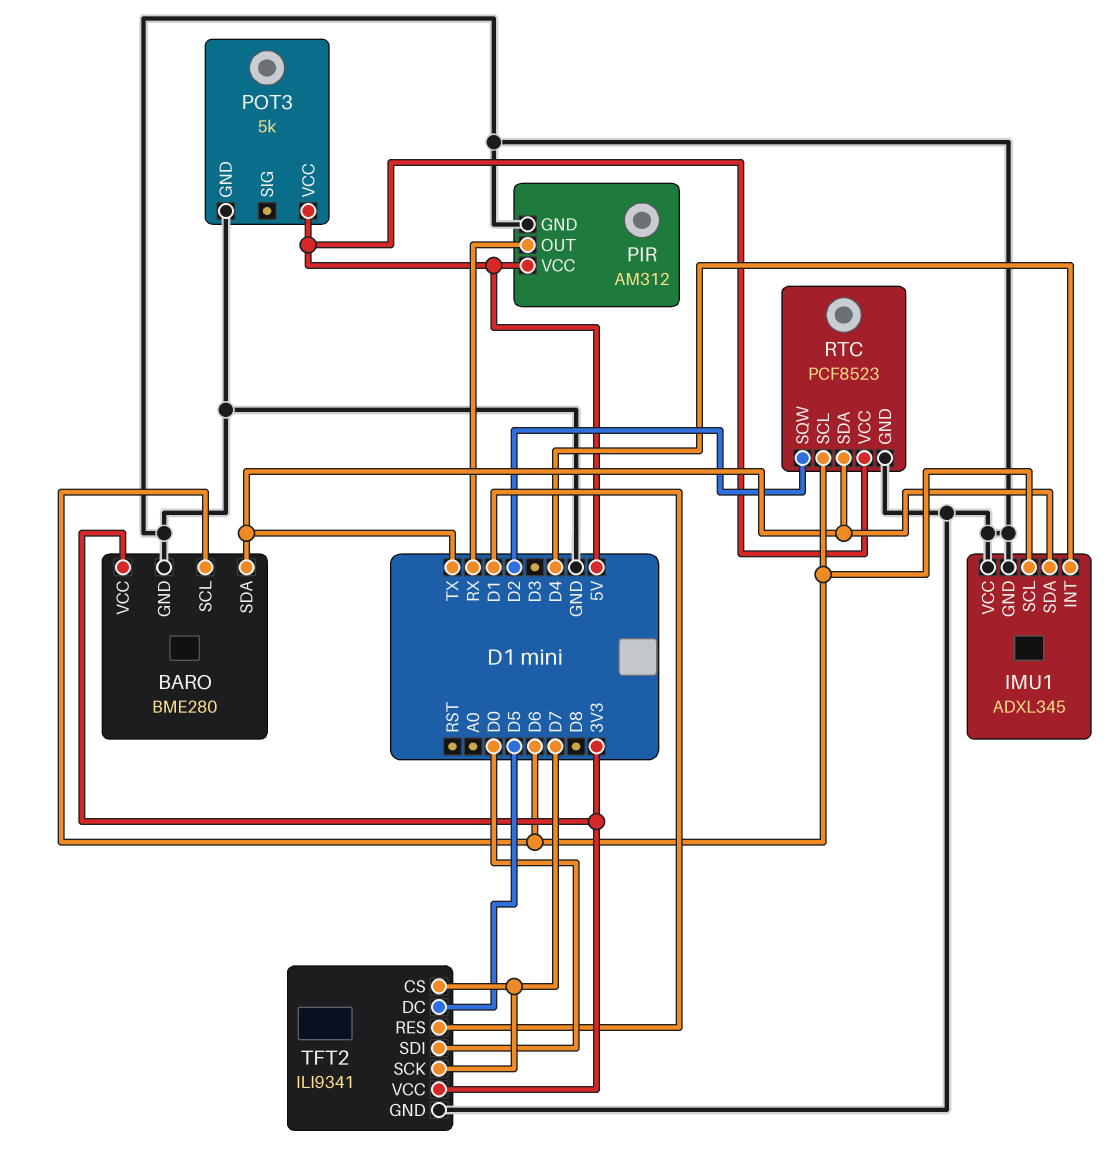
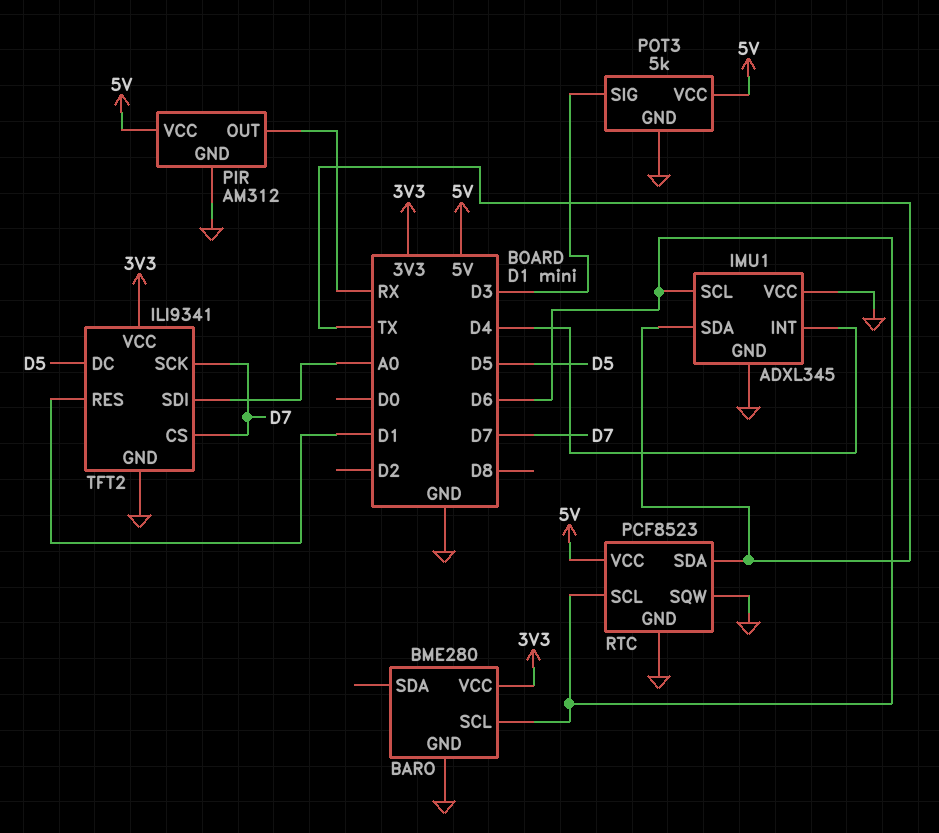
BARO pin SDA: TX -> none
POT3 pin SIG: none -> D3
RTC pin SQW: D2 -> GND
TFT2 pin SDI: D0 -> A0

